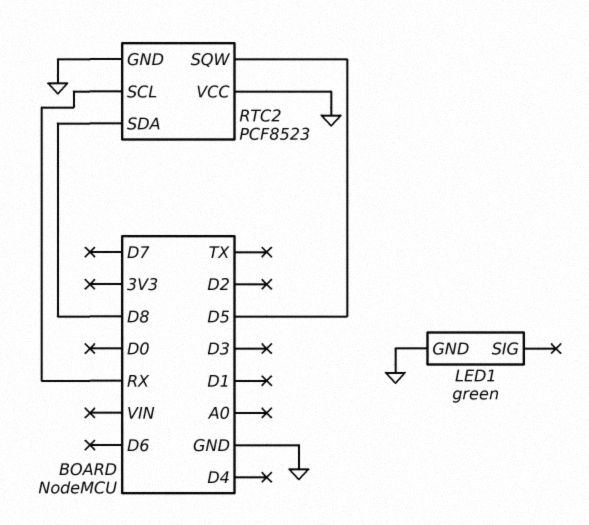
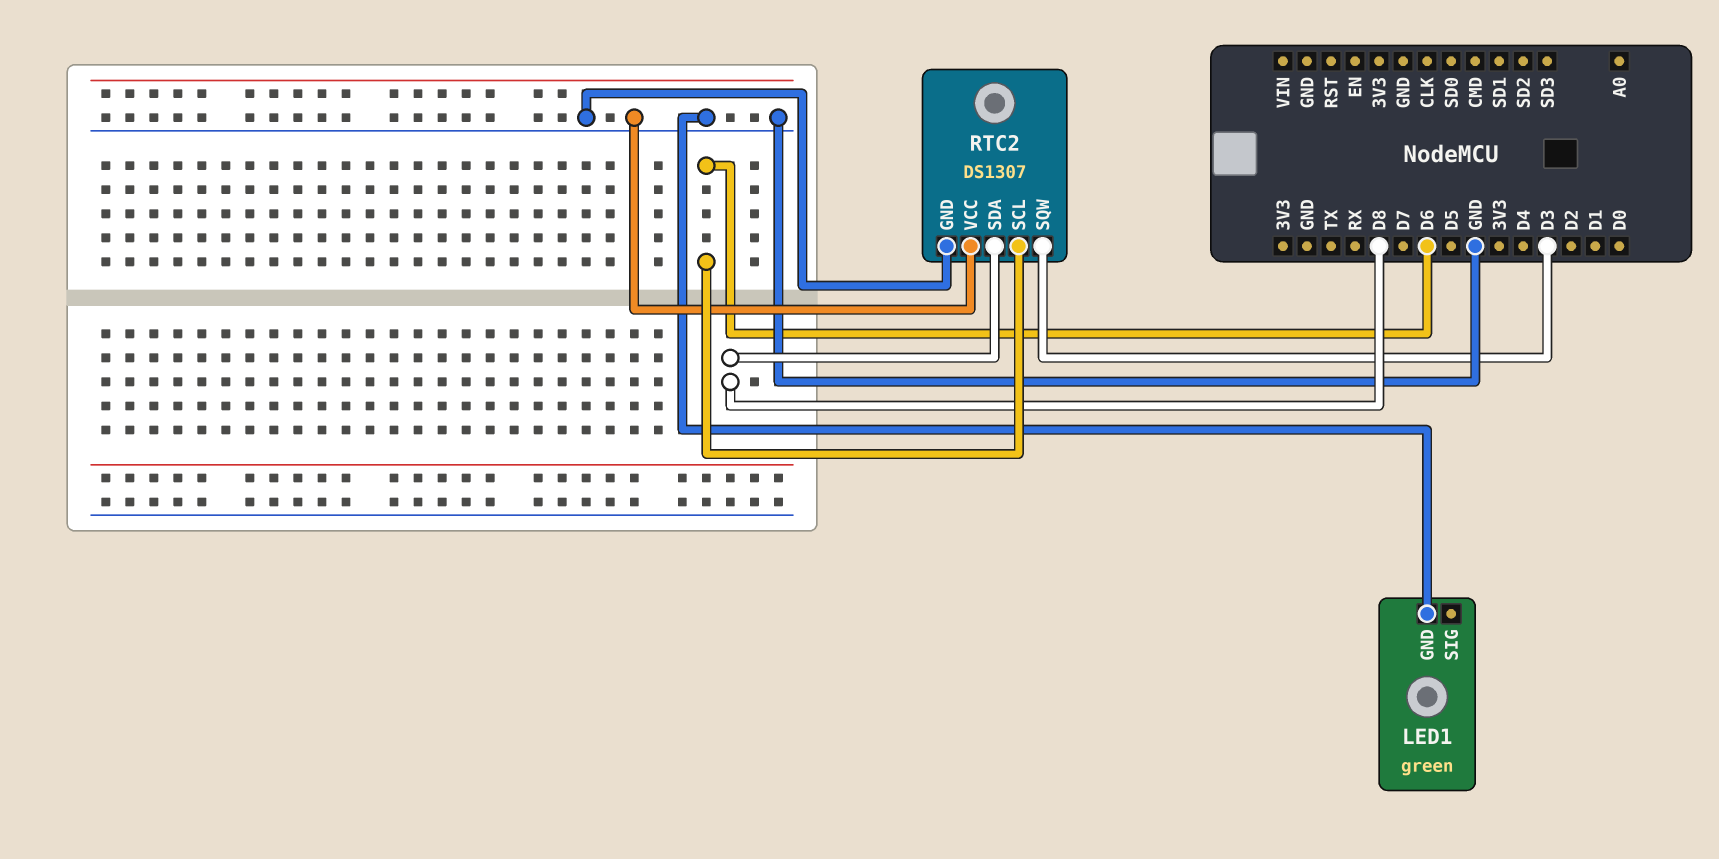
RTC2: PCF8523 -> DS1307
RTC2 pin SCL: RX -> D6
RTC2 pin SQW: D5 -> D3

